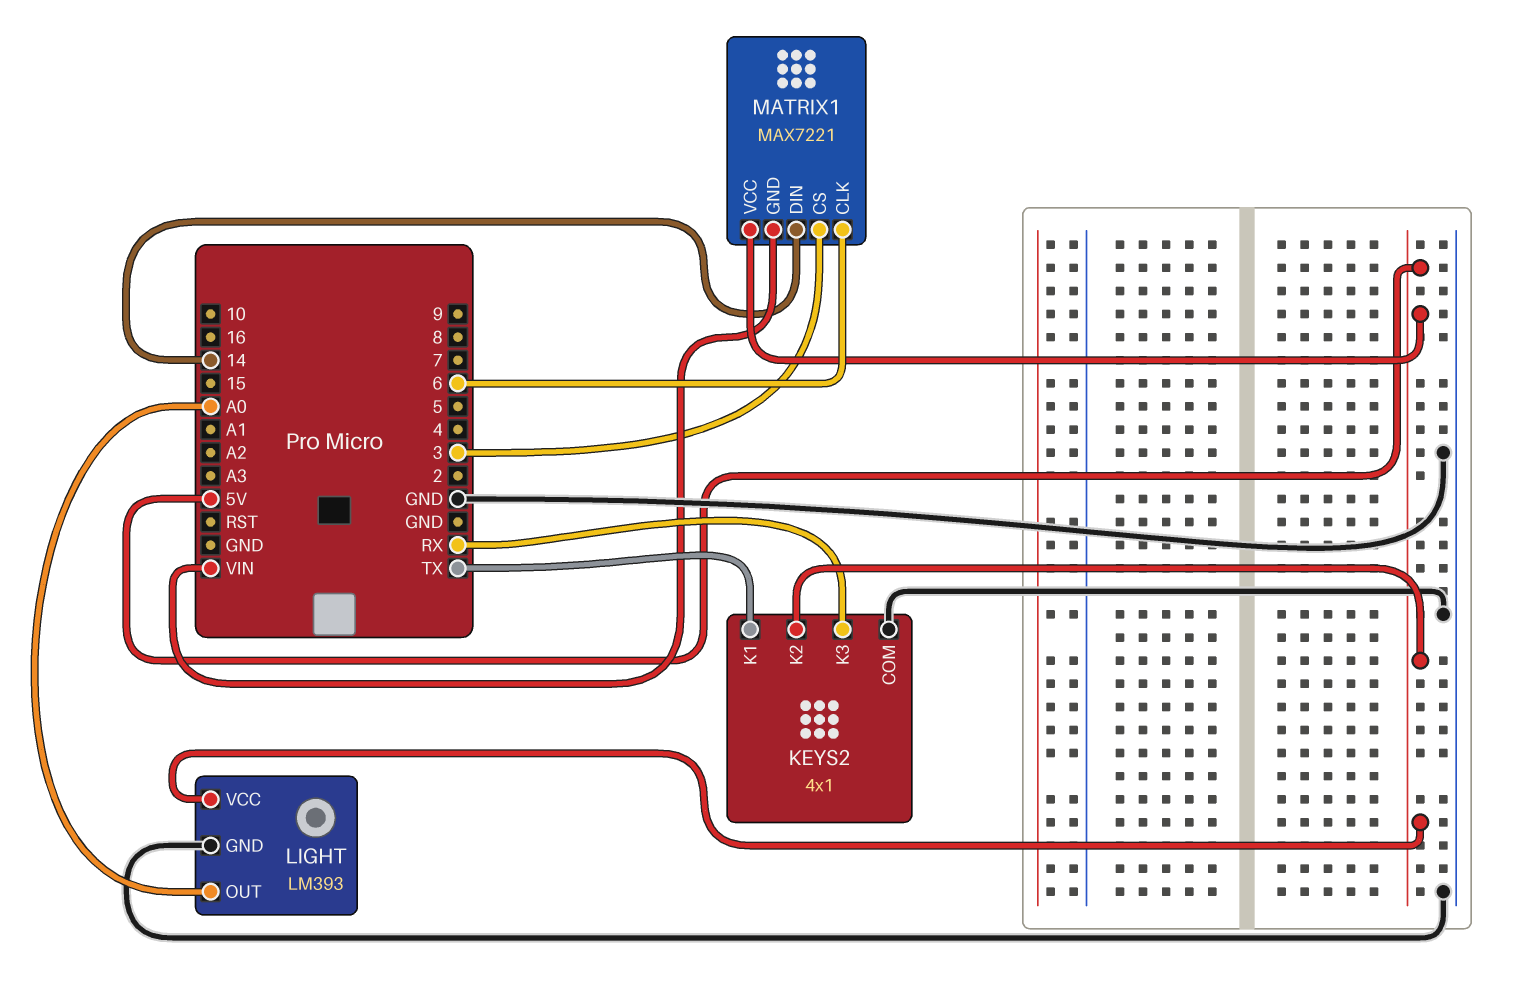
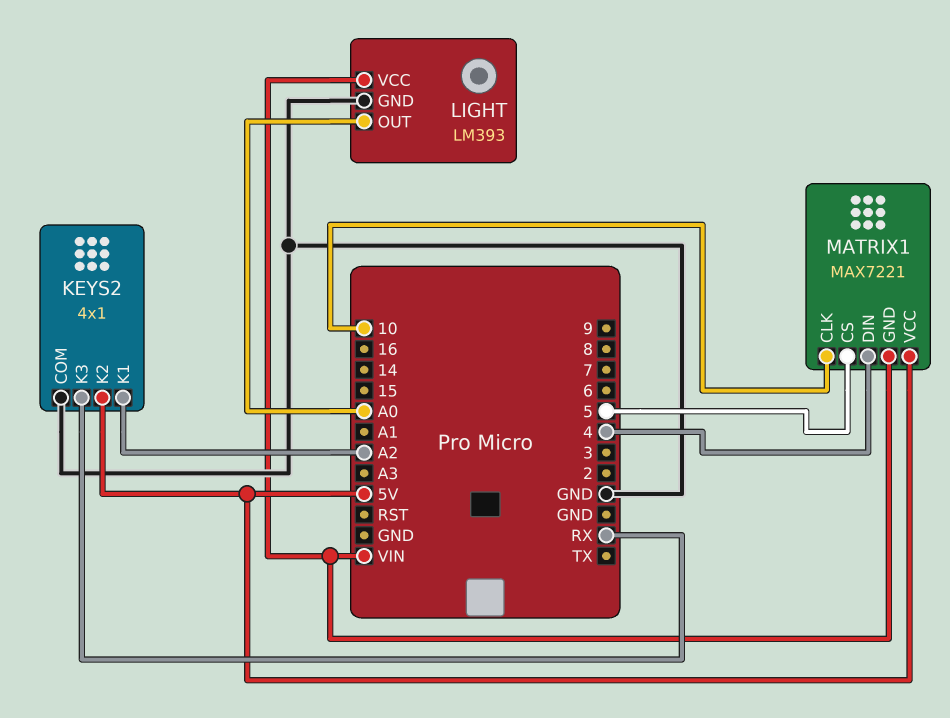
KEYS2 pin K1: TX -> A2
LIGHT pin VCC: 5V -> VIN
MATRIX1 pin CLK: 6 -> 10
MATRIX1 pin CS: 3 -> 5
MATRIX1 pin DIN: 14 -> 4

